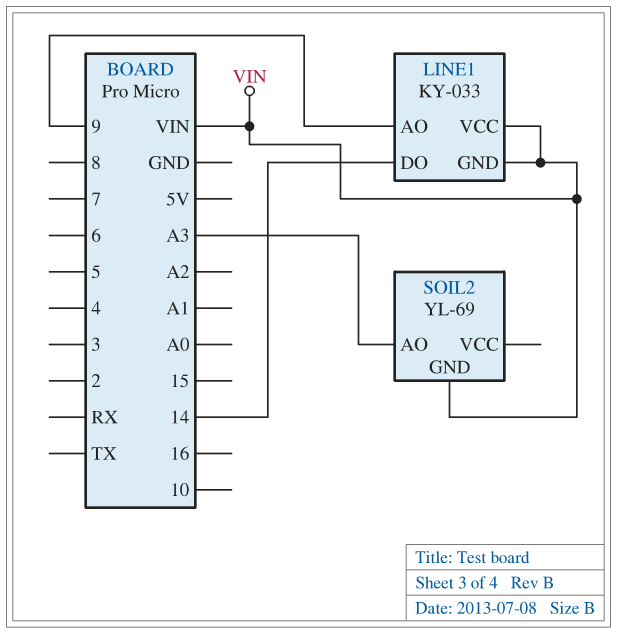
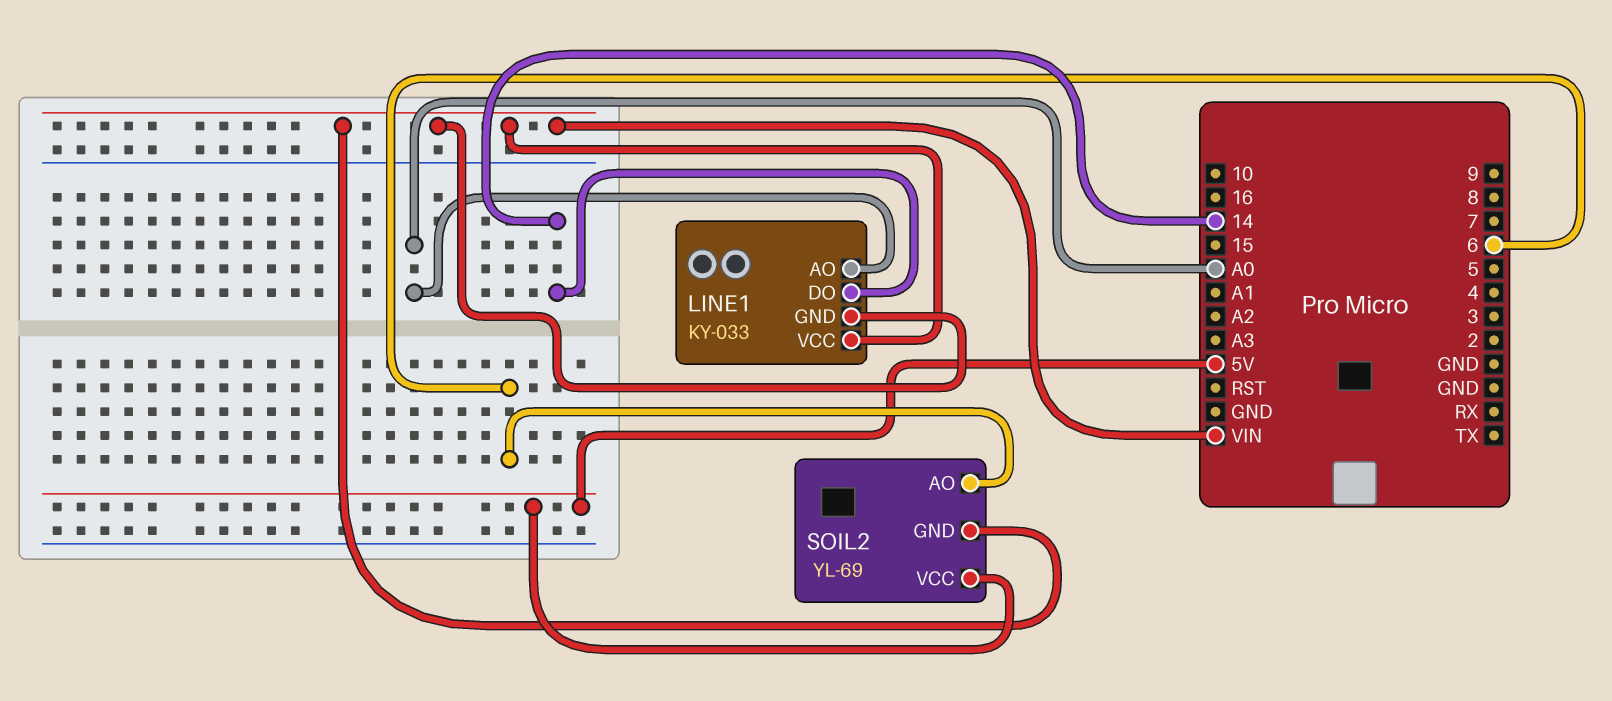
LINE1 pin AO: 9 -> A0
SOIL2 pin AO: A3 -> 6
SOIL2 pin VCC: none -> 5V

